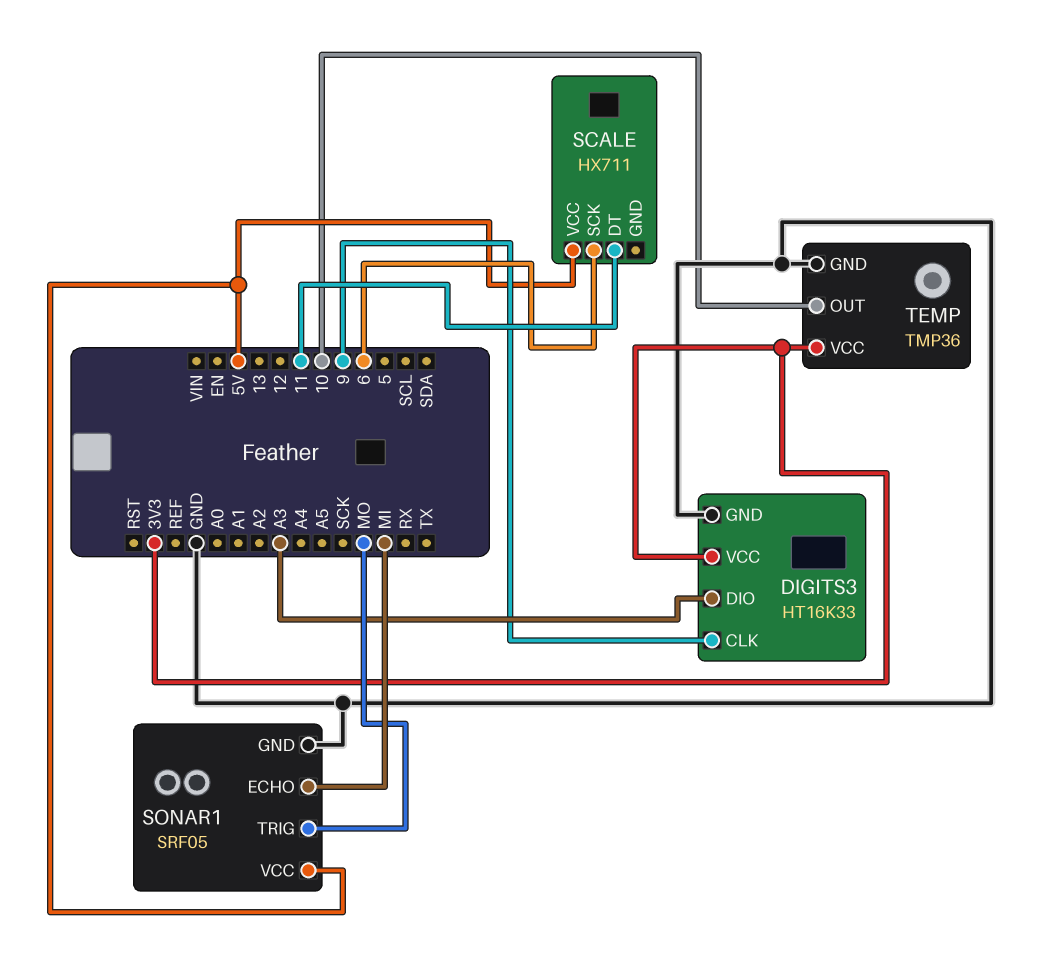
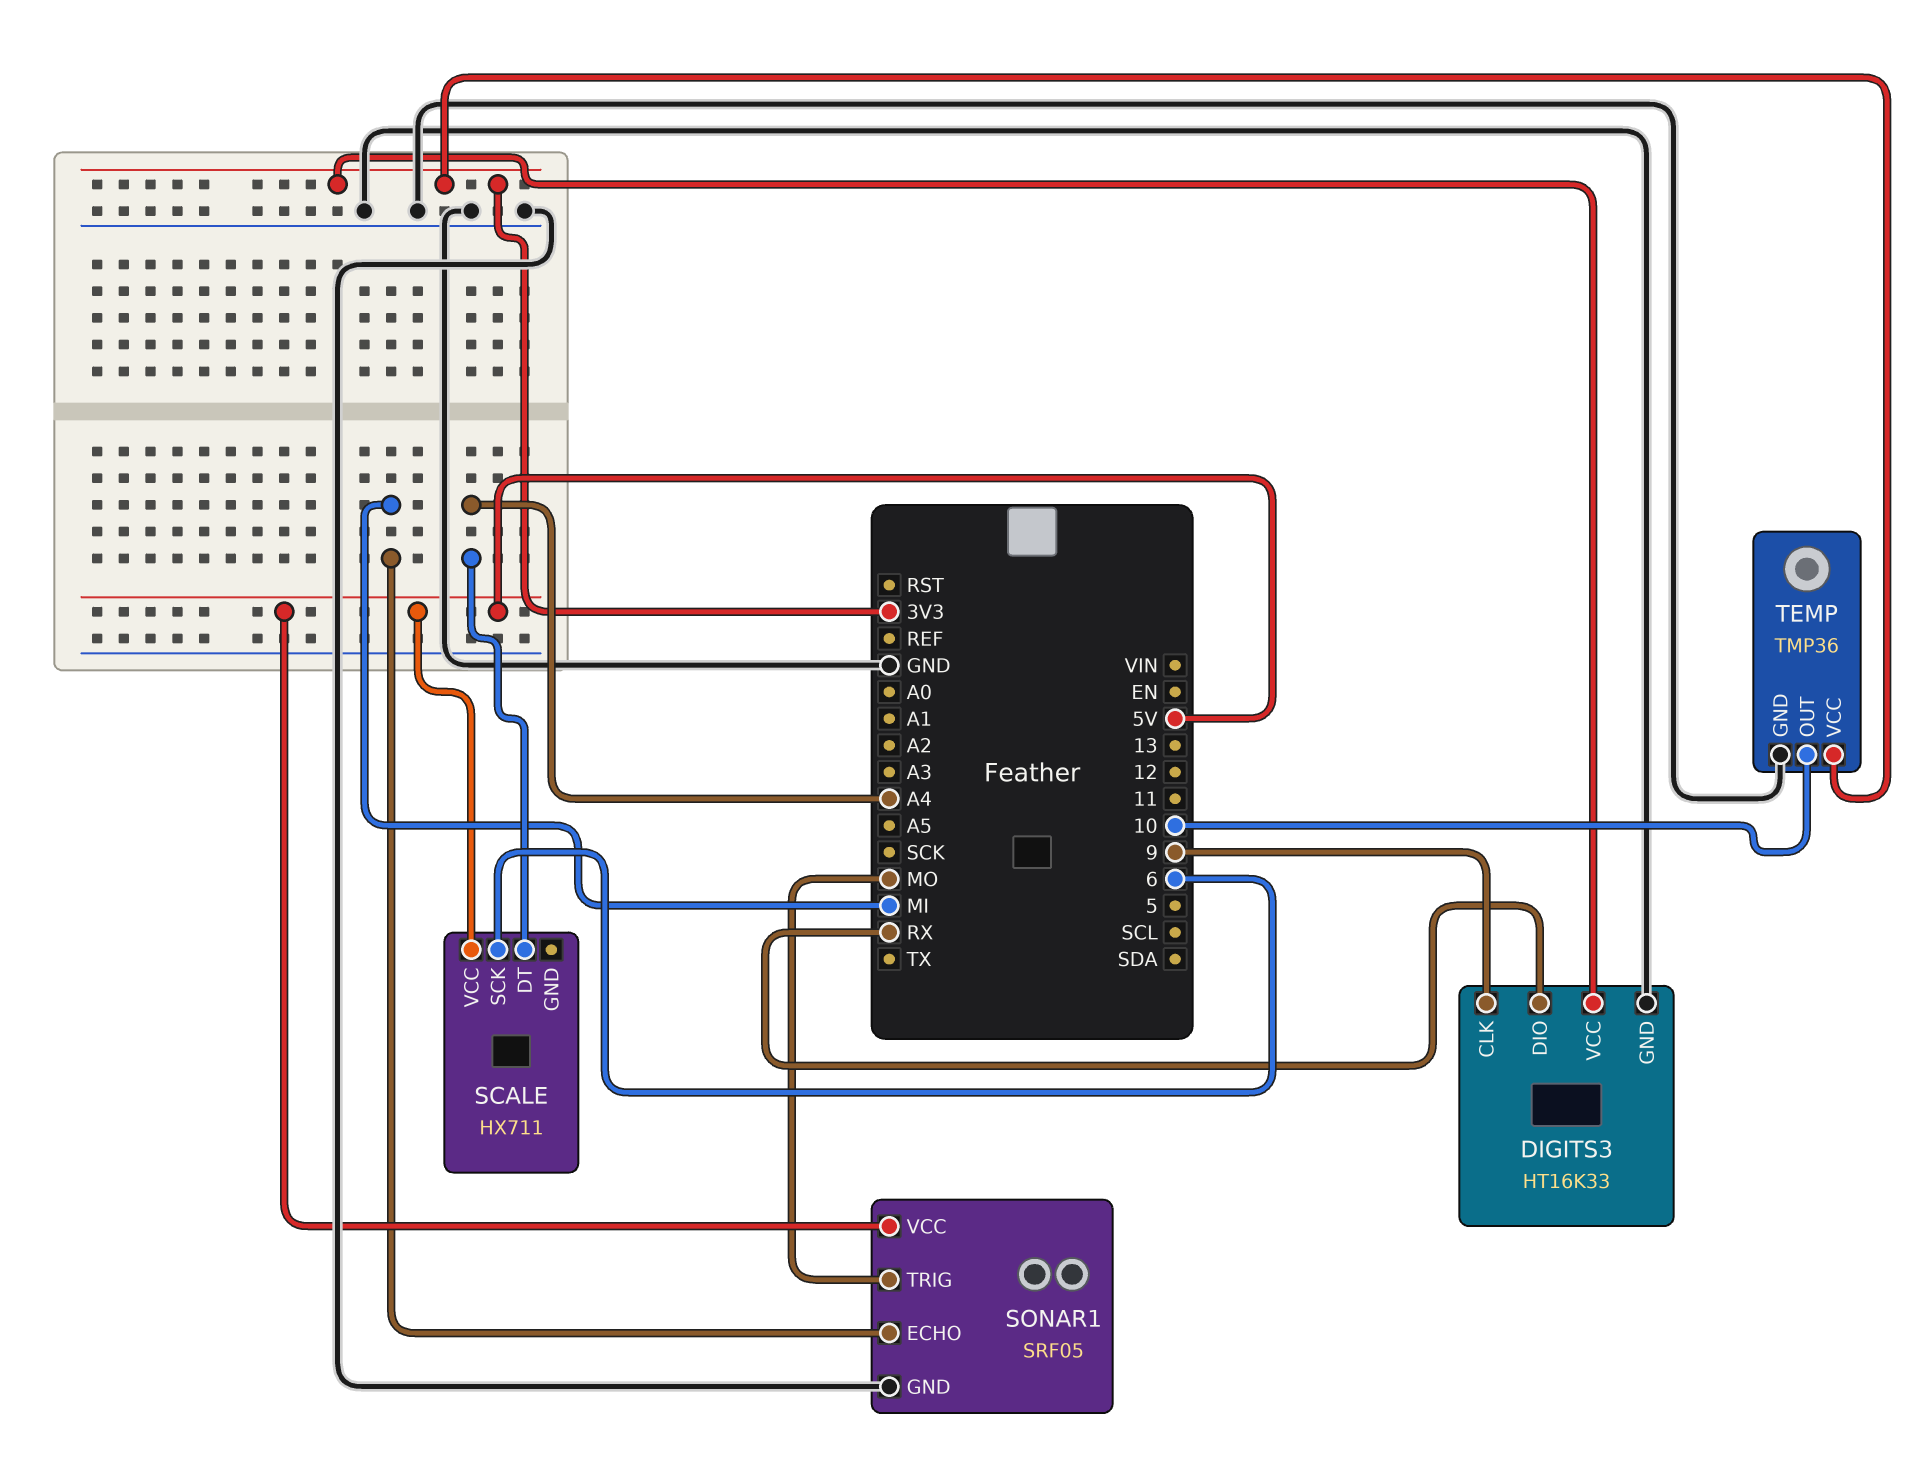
DIGITS3 pin DIO: A3 -> RX
SCALE pin DT: 11 -> A4

